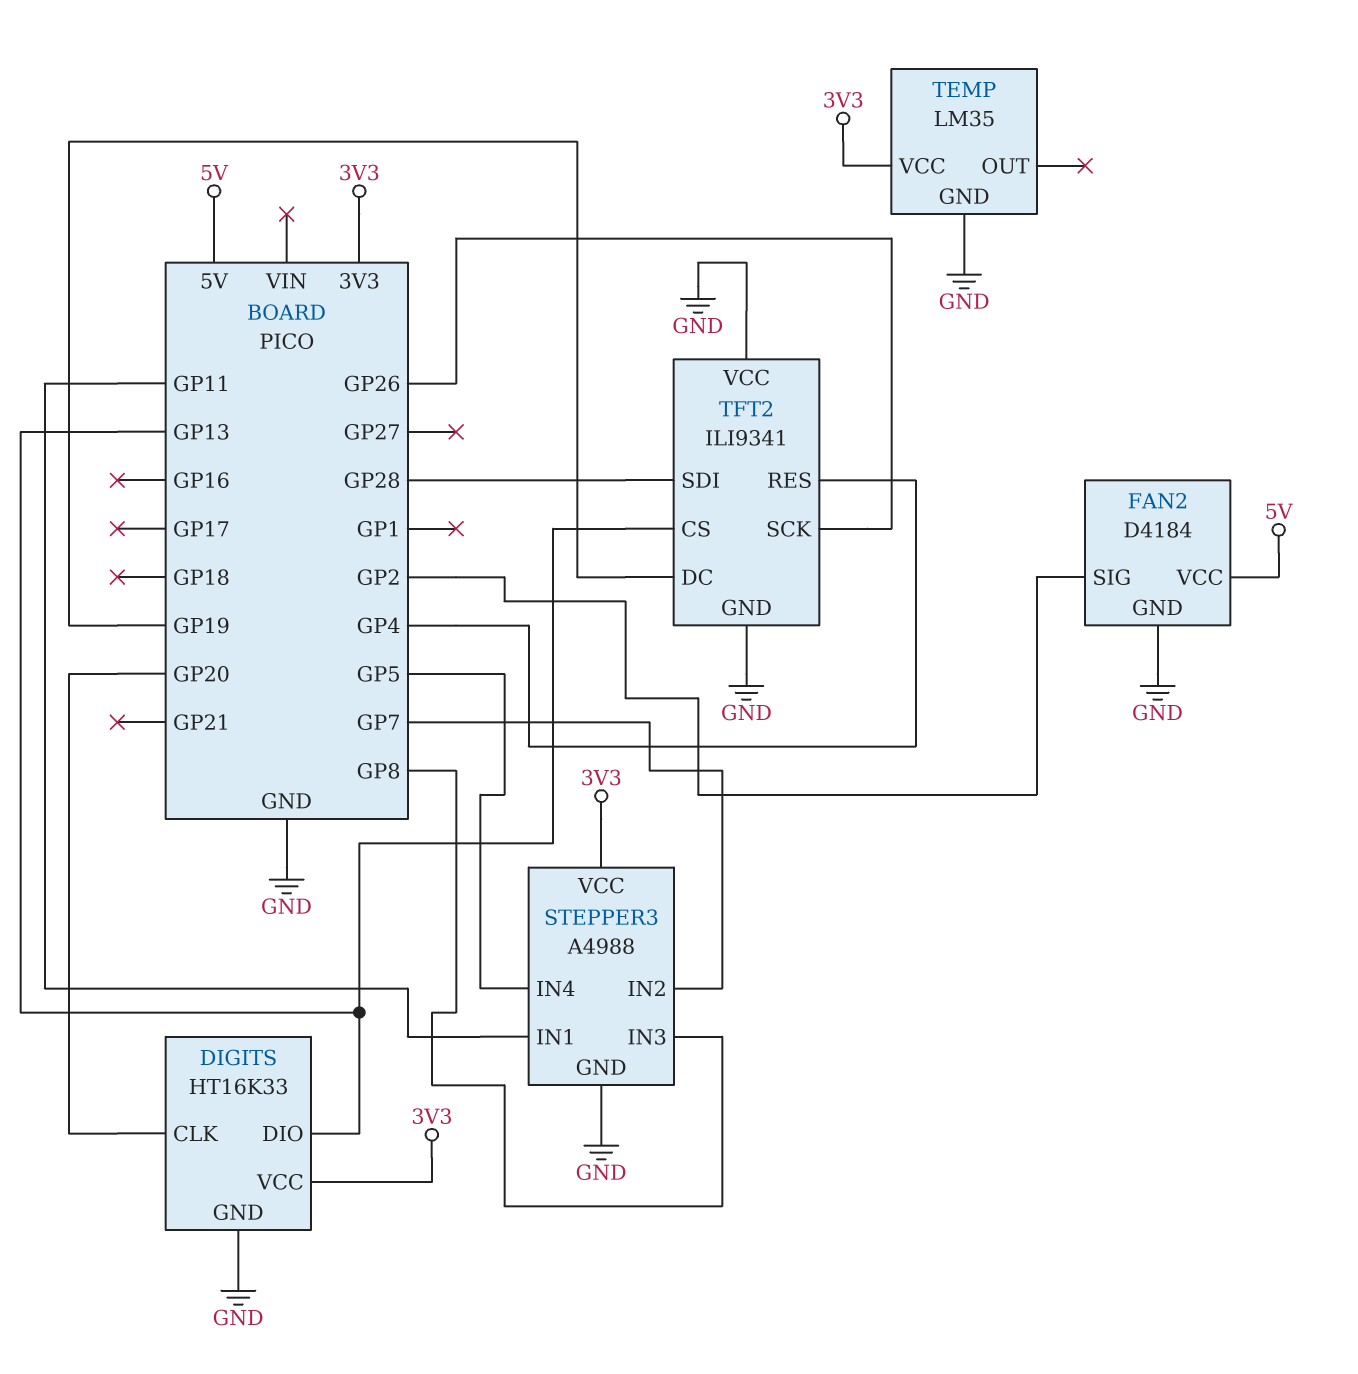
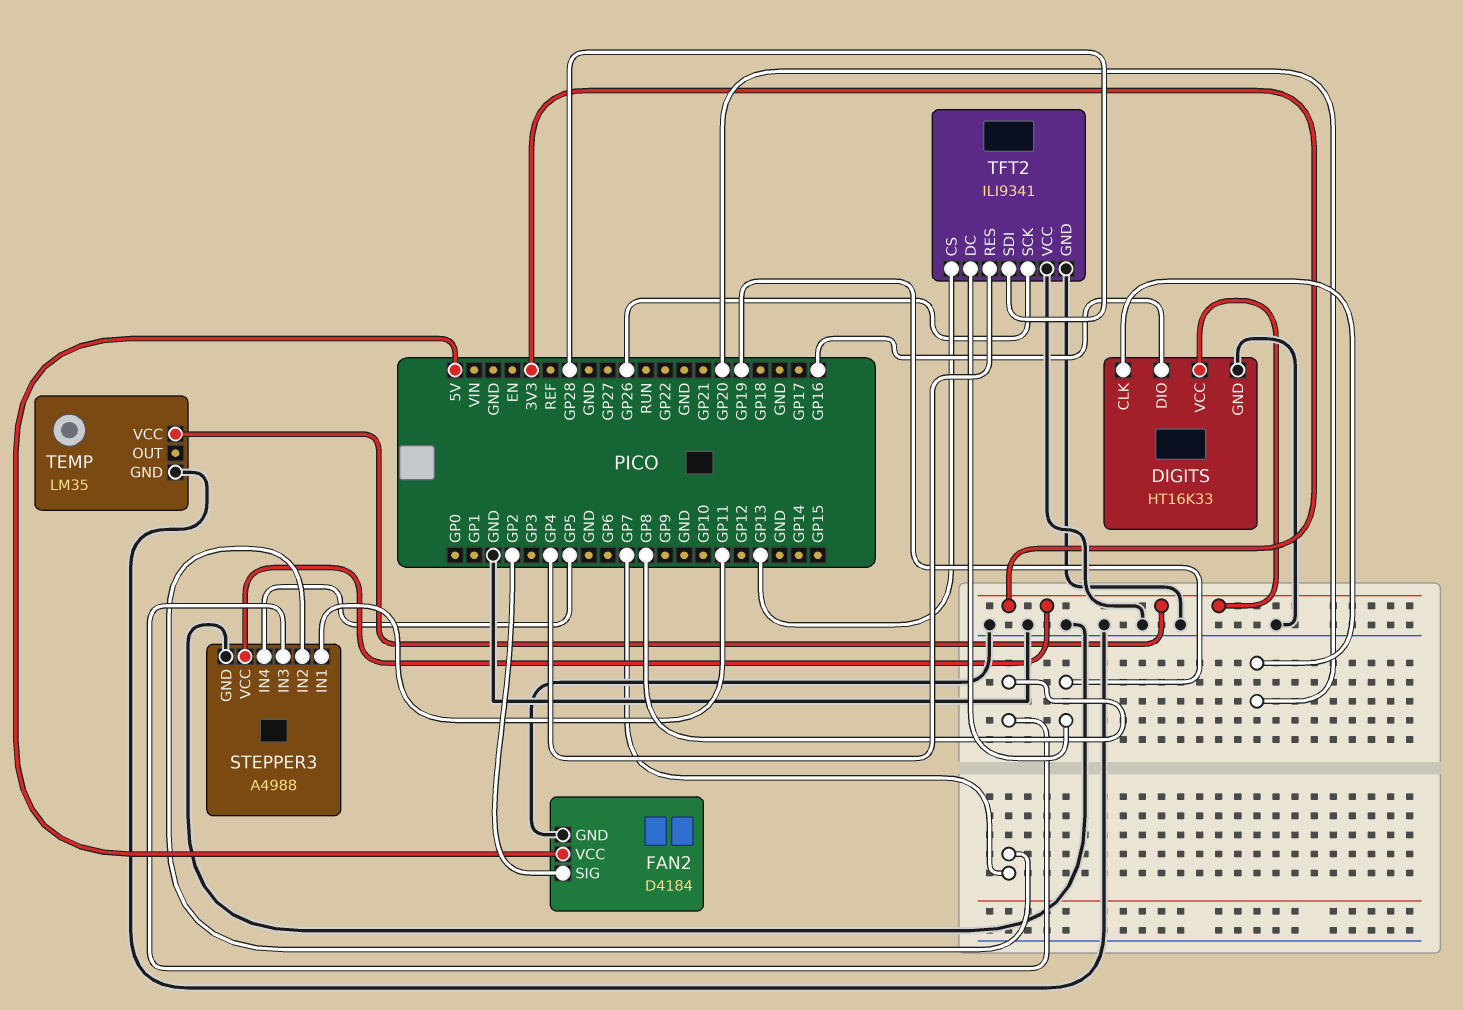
DIGITS pin DIO: GP13 -> GP16

